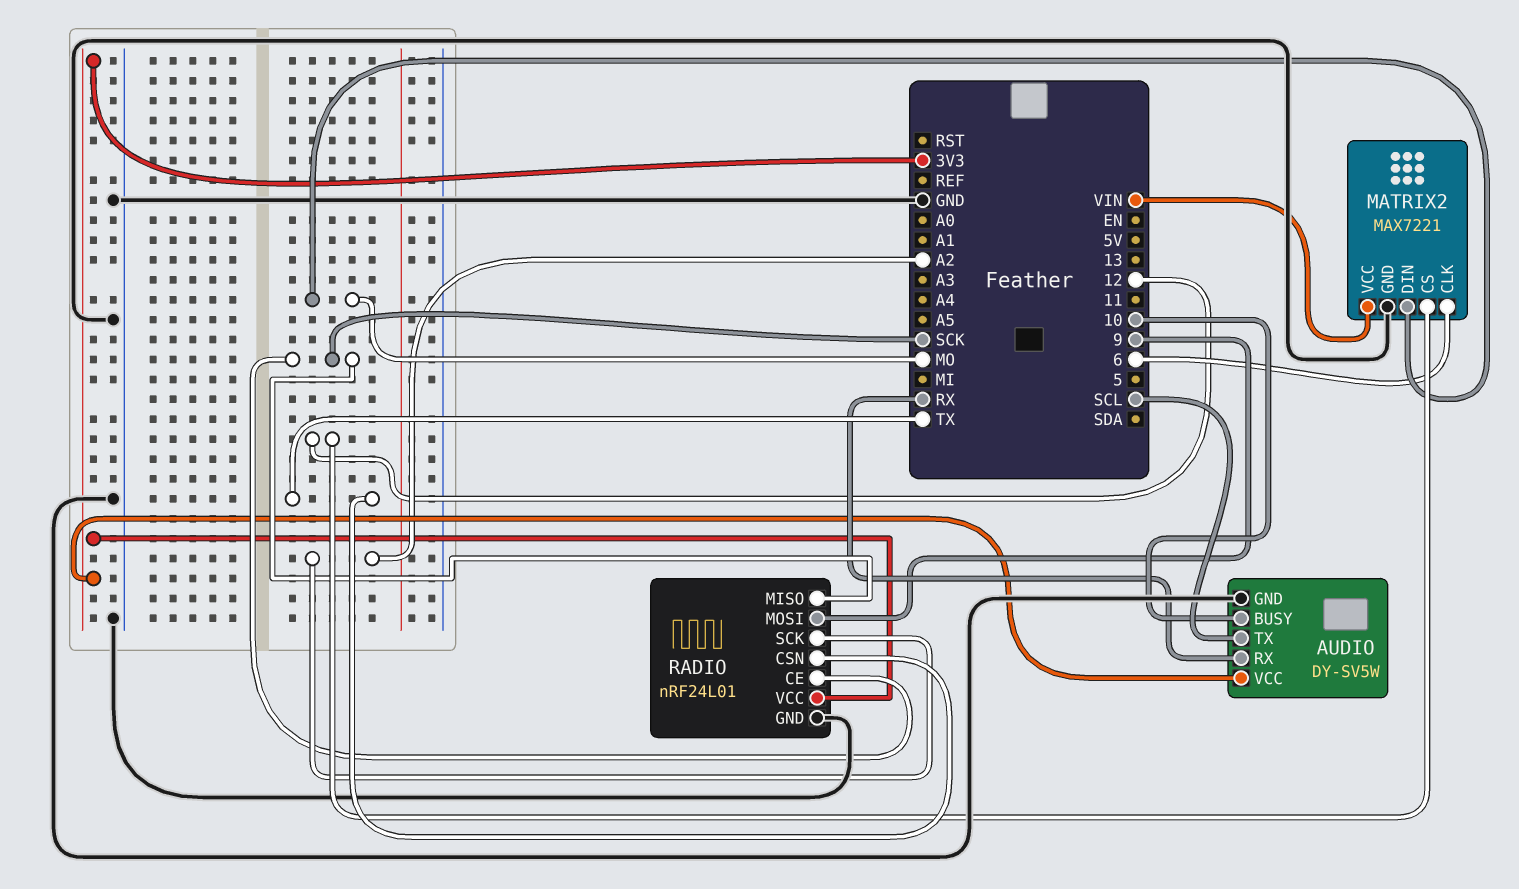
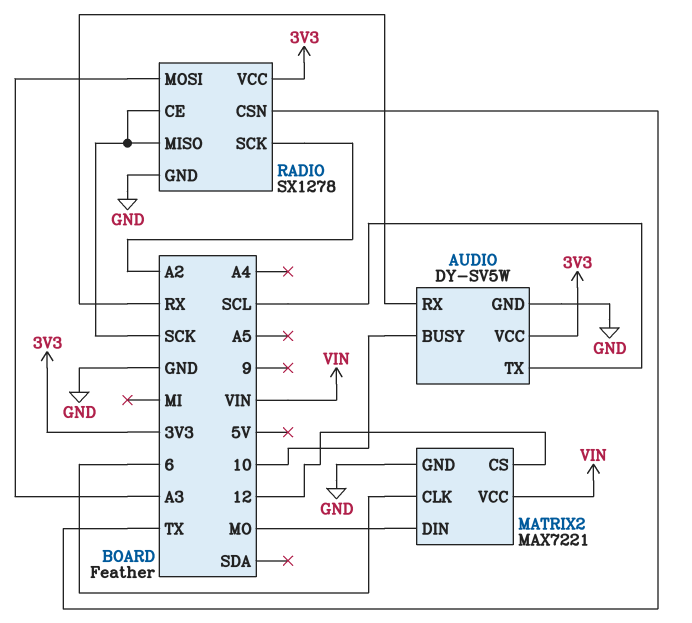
RADIO: nRF24L01 -> SX1278
RADIO pin MOSI: 9 -> A3

